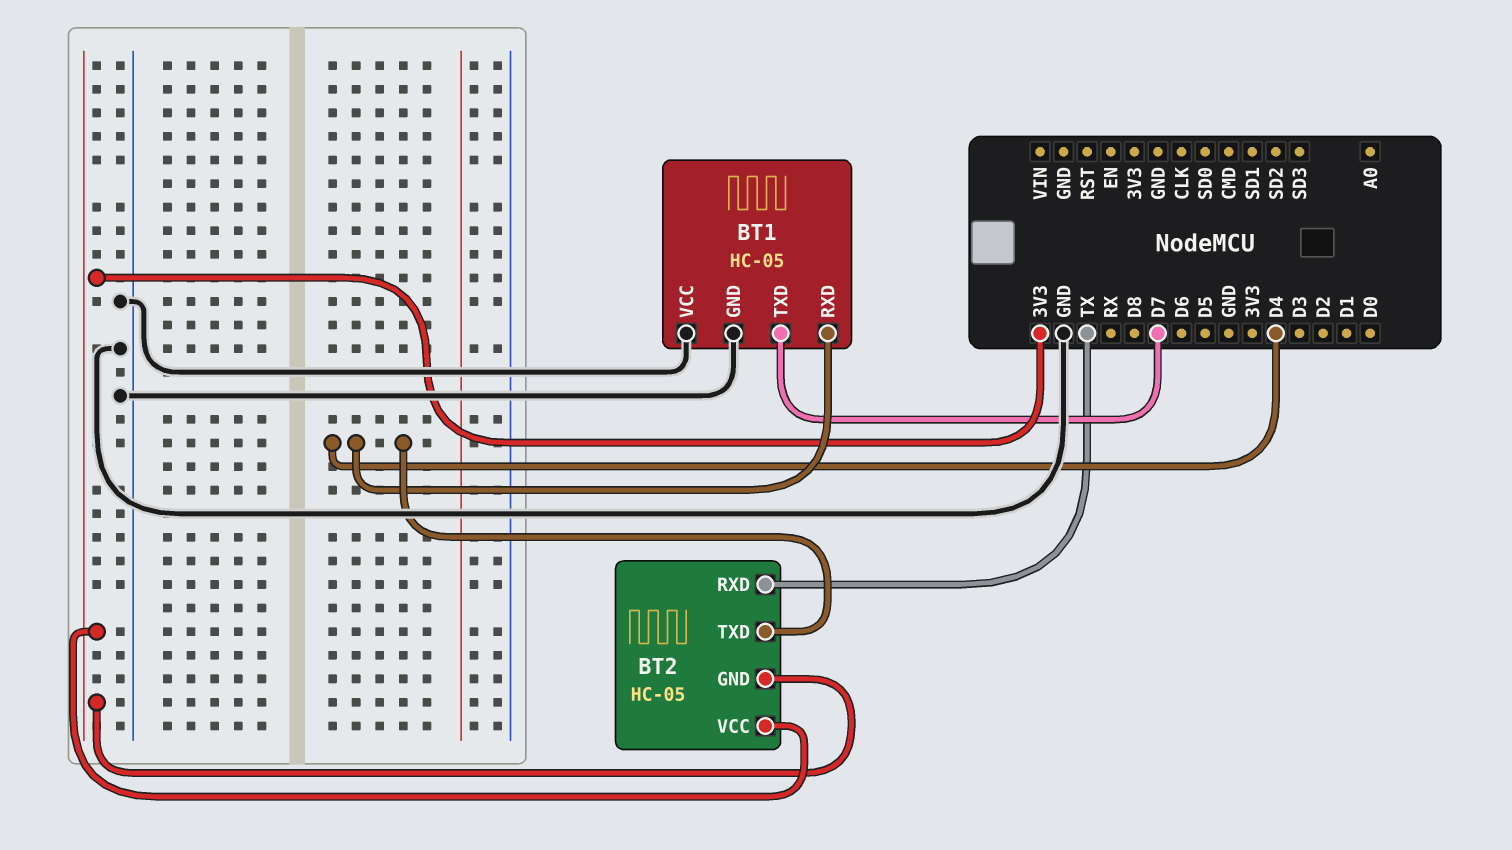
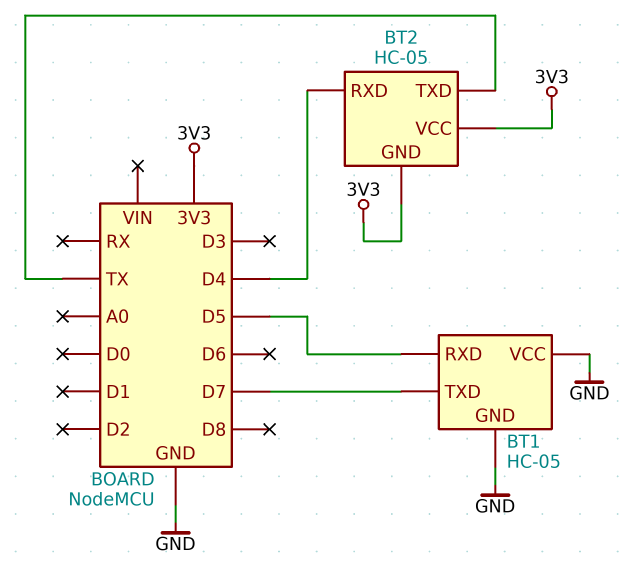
BT1 pin RXD: D4 -> D5
BT2 pin RXD: TX -> D4
BT2 pin TXD: D4 -> TX

